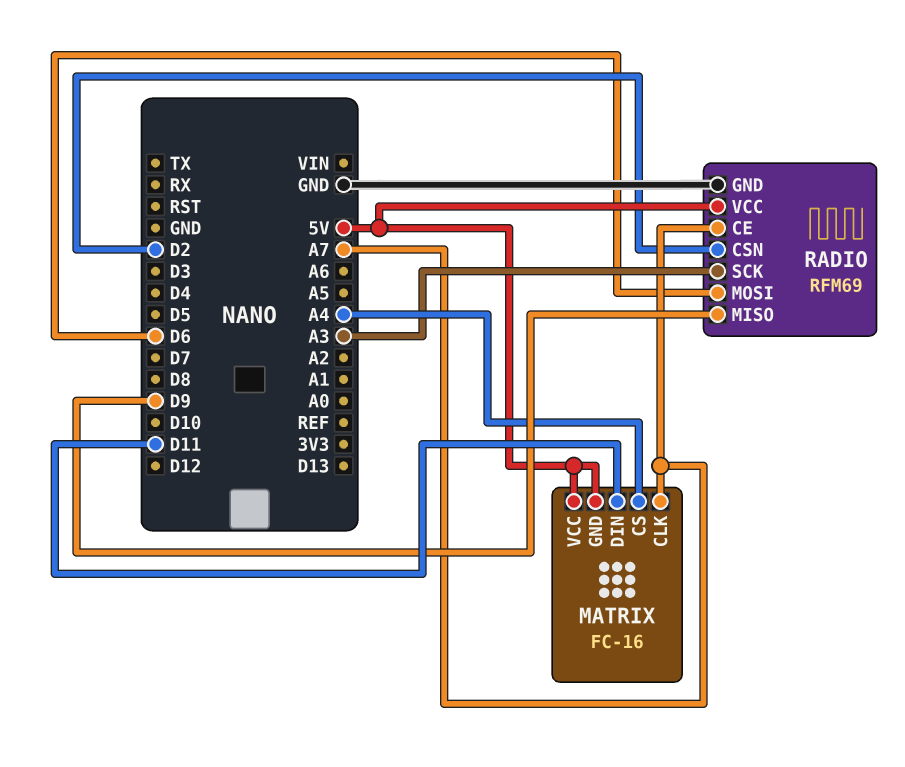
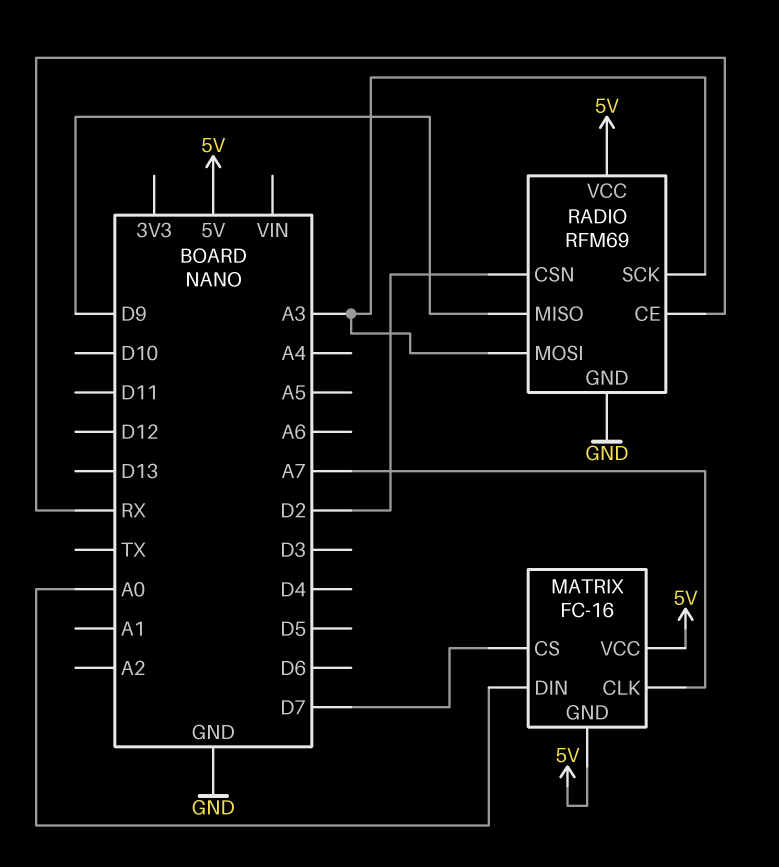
MATRIX pin CS: A4 -> D7
MATRIX pin DIN: D11 -> A0
RADIO pin CE: A7 -> RX
RADIO pin MOSI: D6 -> A3

